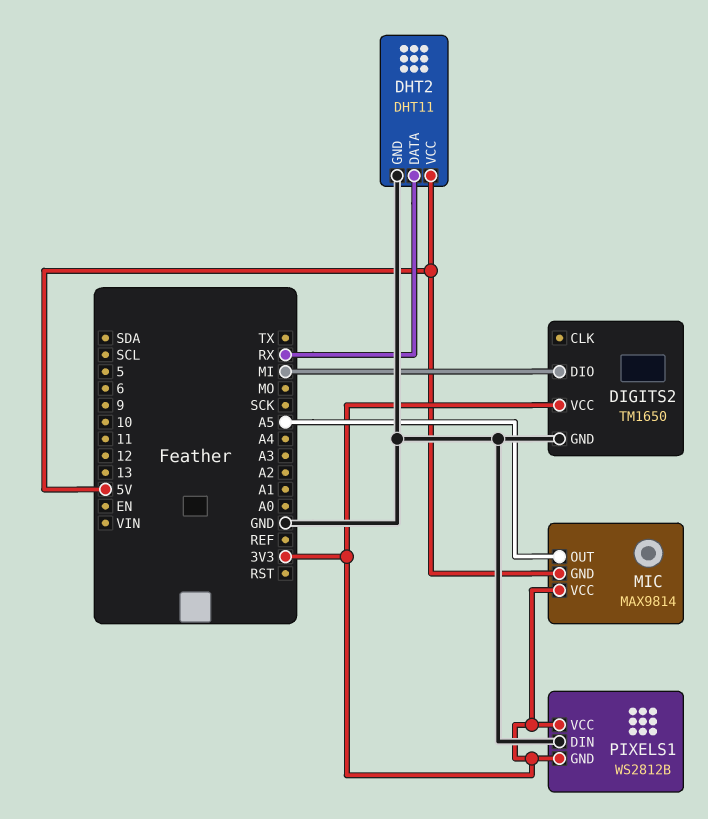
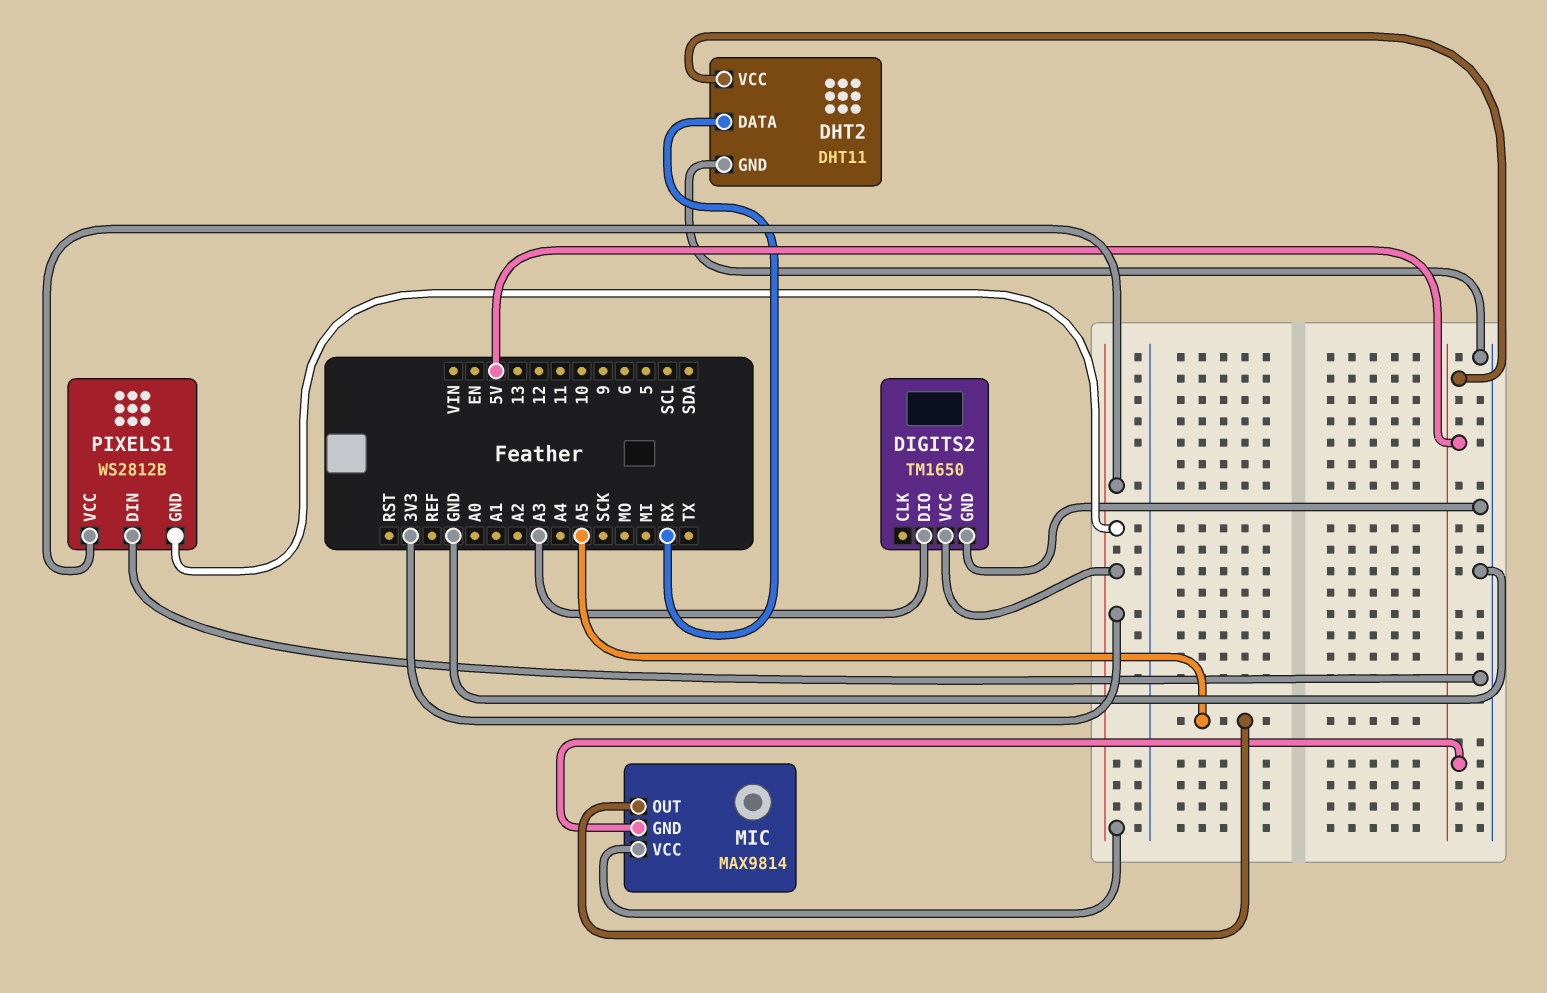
DIGITS2 pin DIO: MI -> A3

